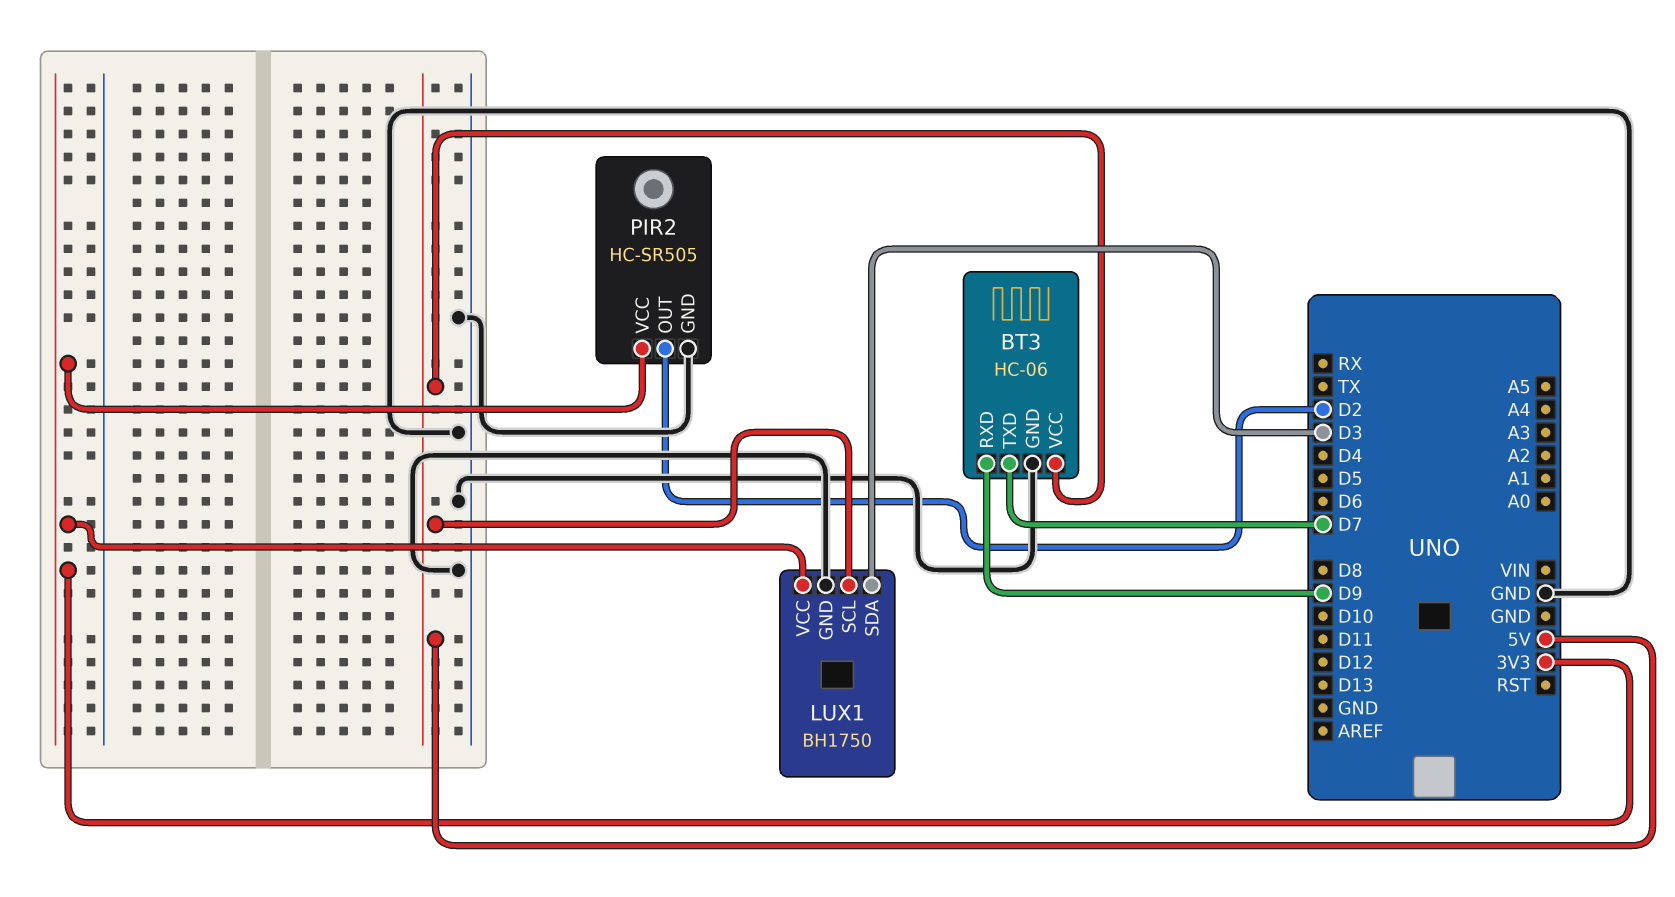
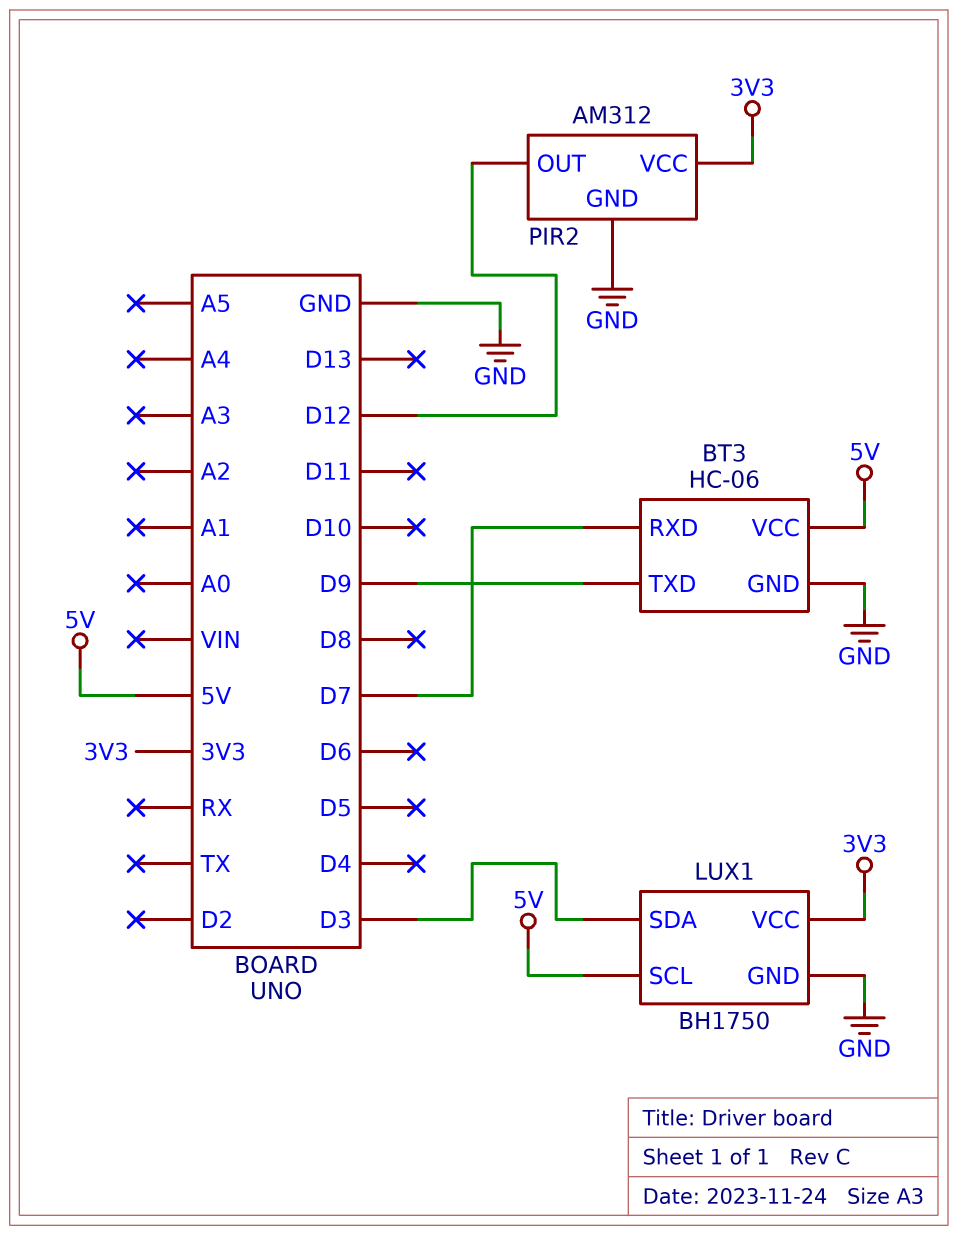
BT3 pin RXD: D9 -> D7
BT3 pin TXD: D7 -> D9
PIR2: HC-SR505 -> AM312
PIR2 pin OUT: D2 -> D12

